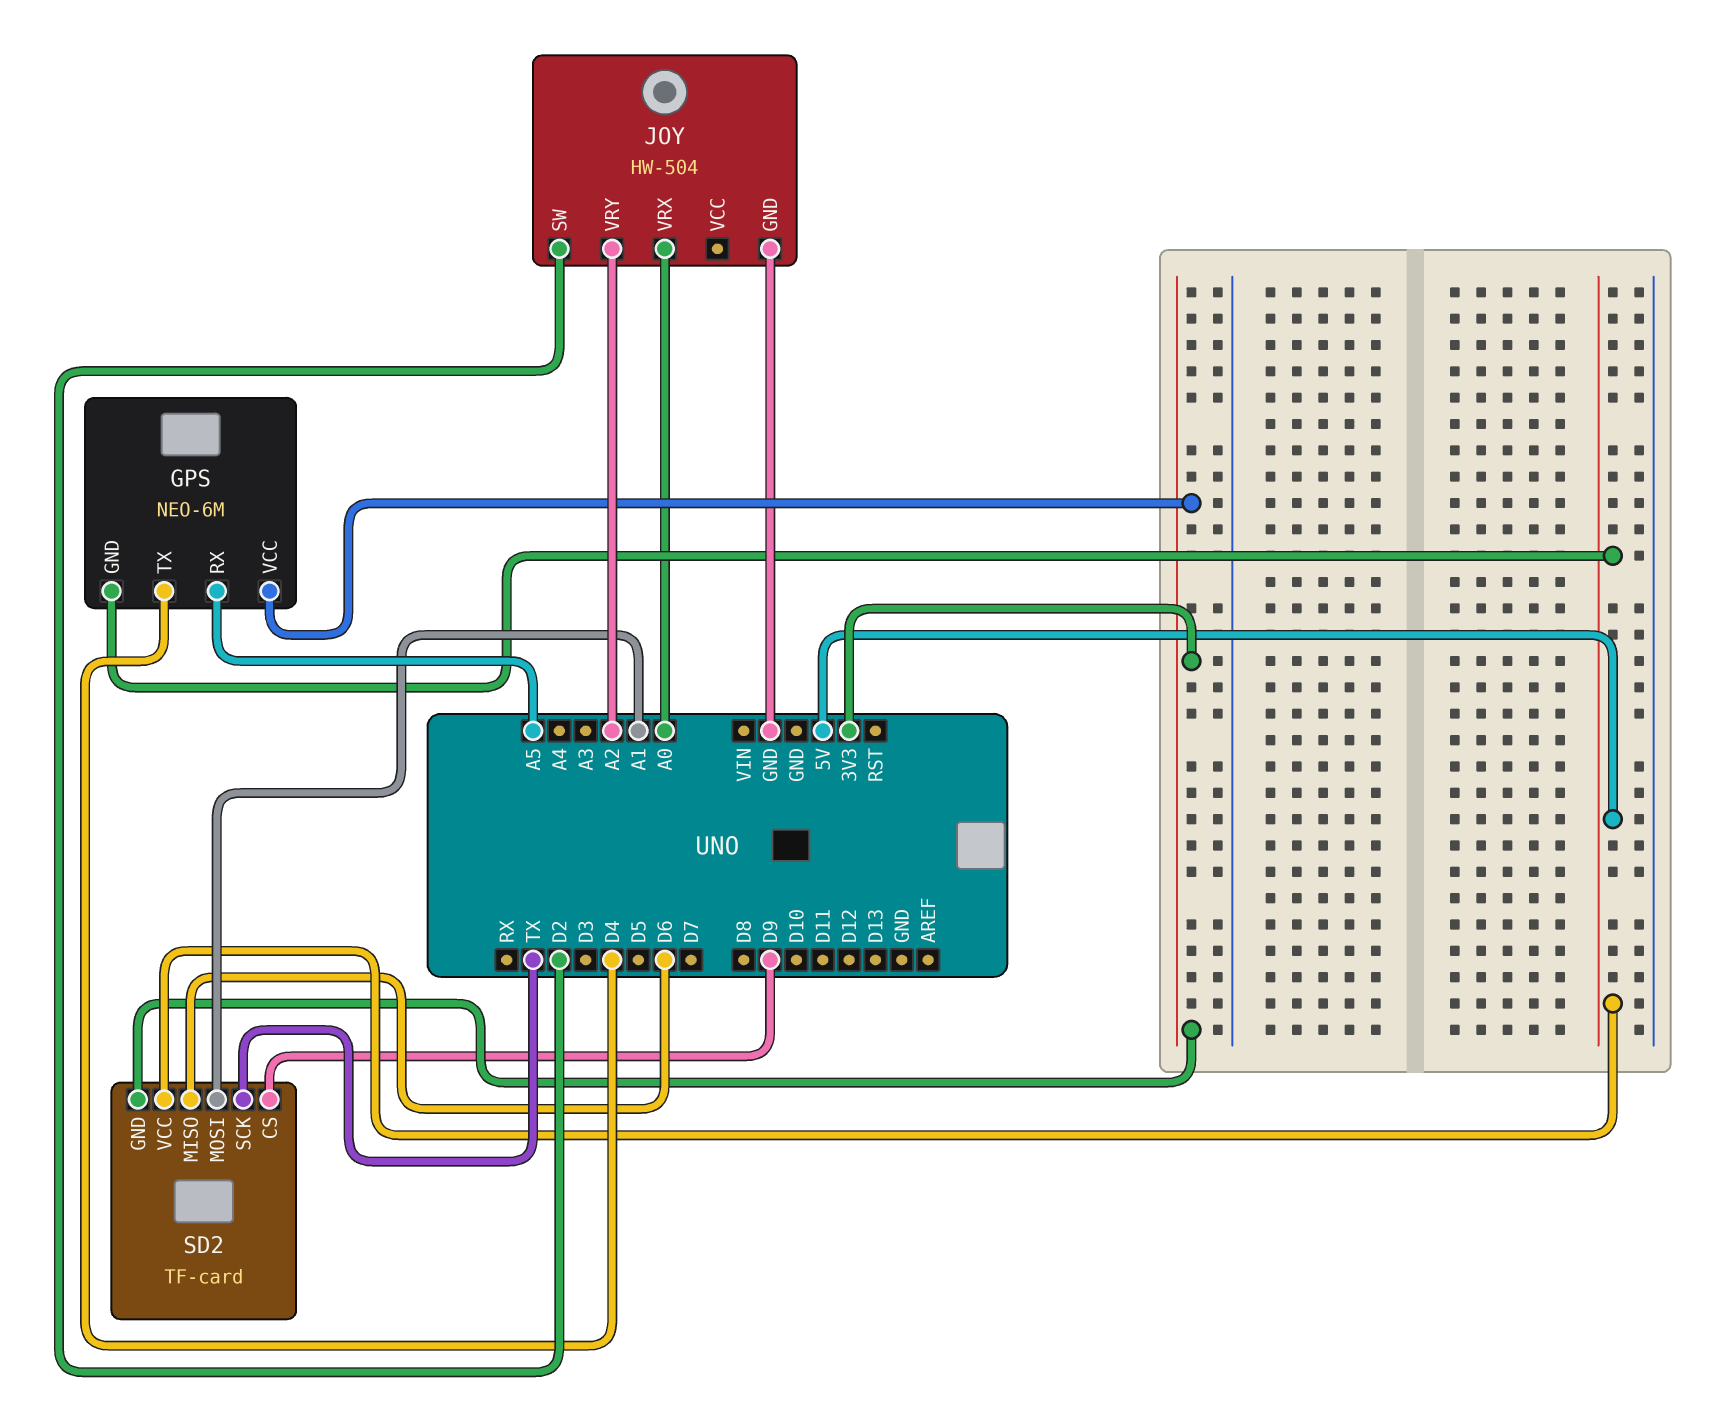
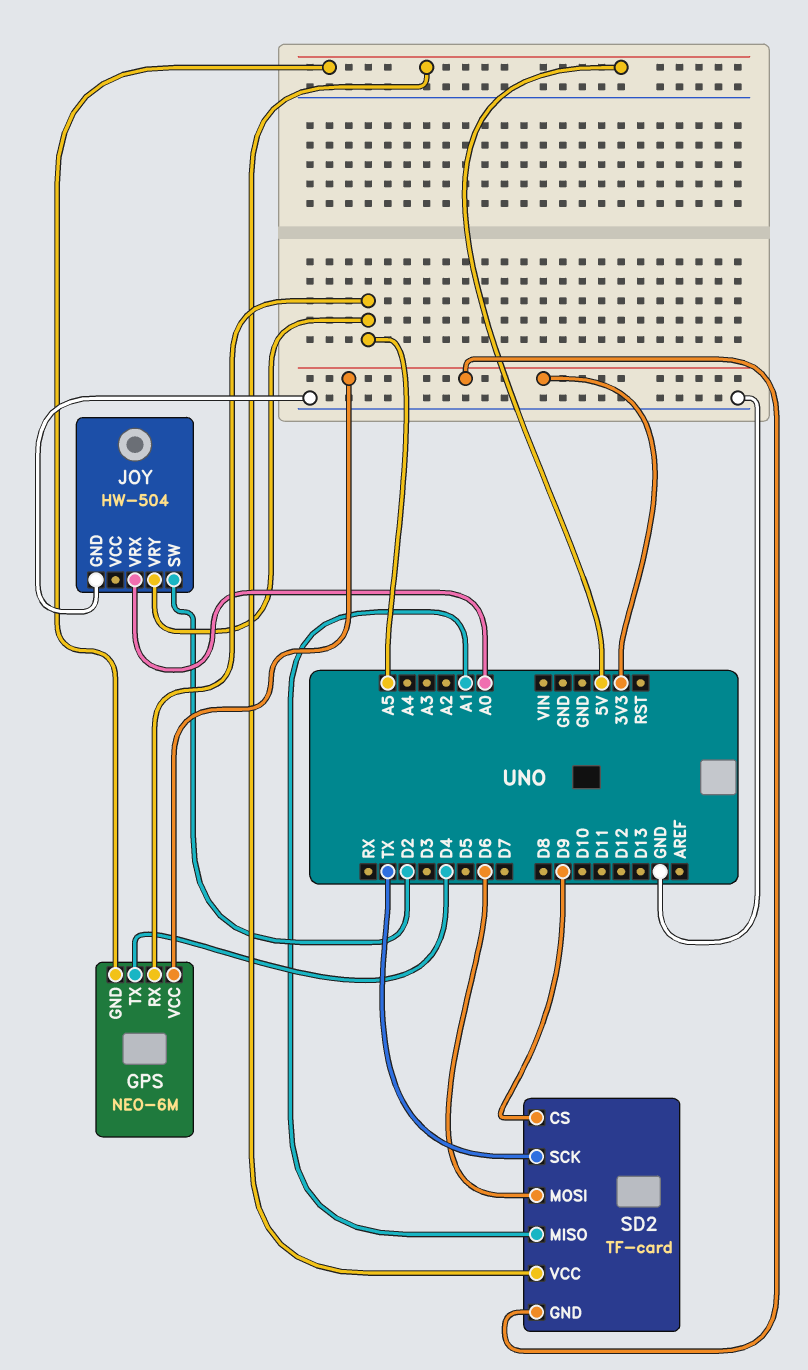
JOY pin VRY: A2 -> A5
SD2 pin MISO: D6 -> A1
SD2 pin MOSI: A1 -> D6

